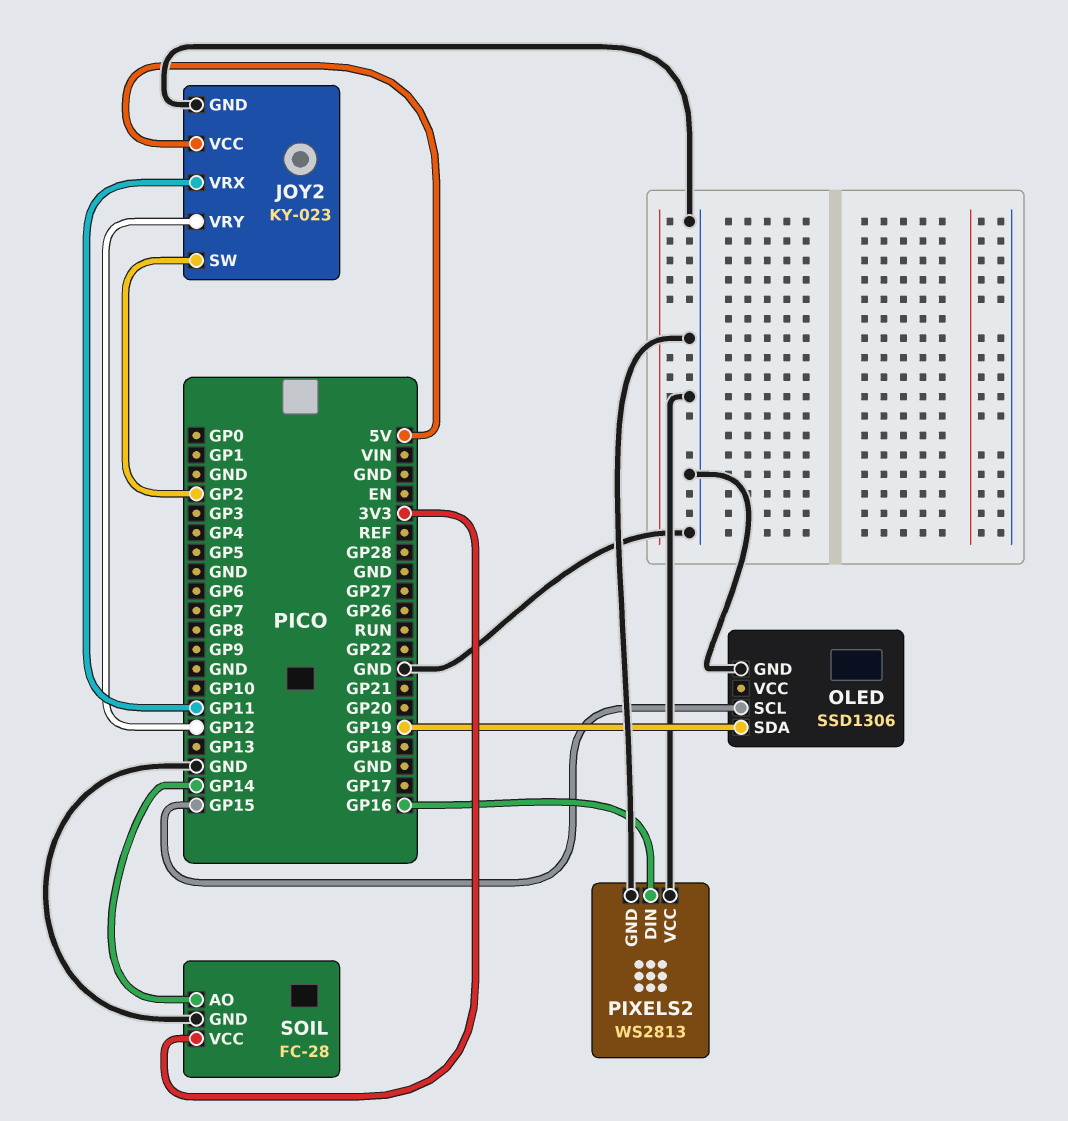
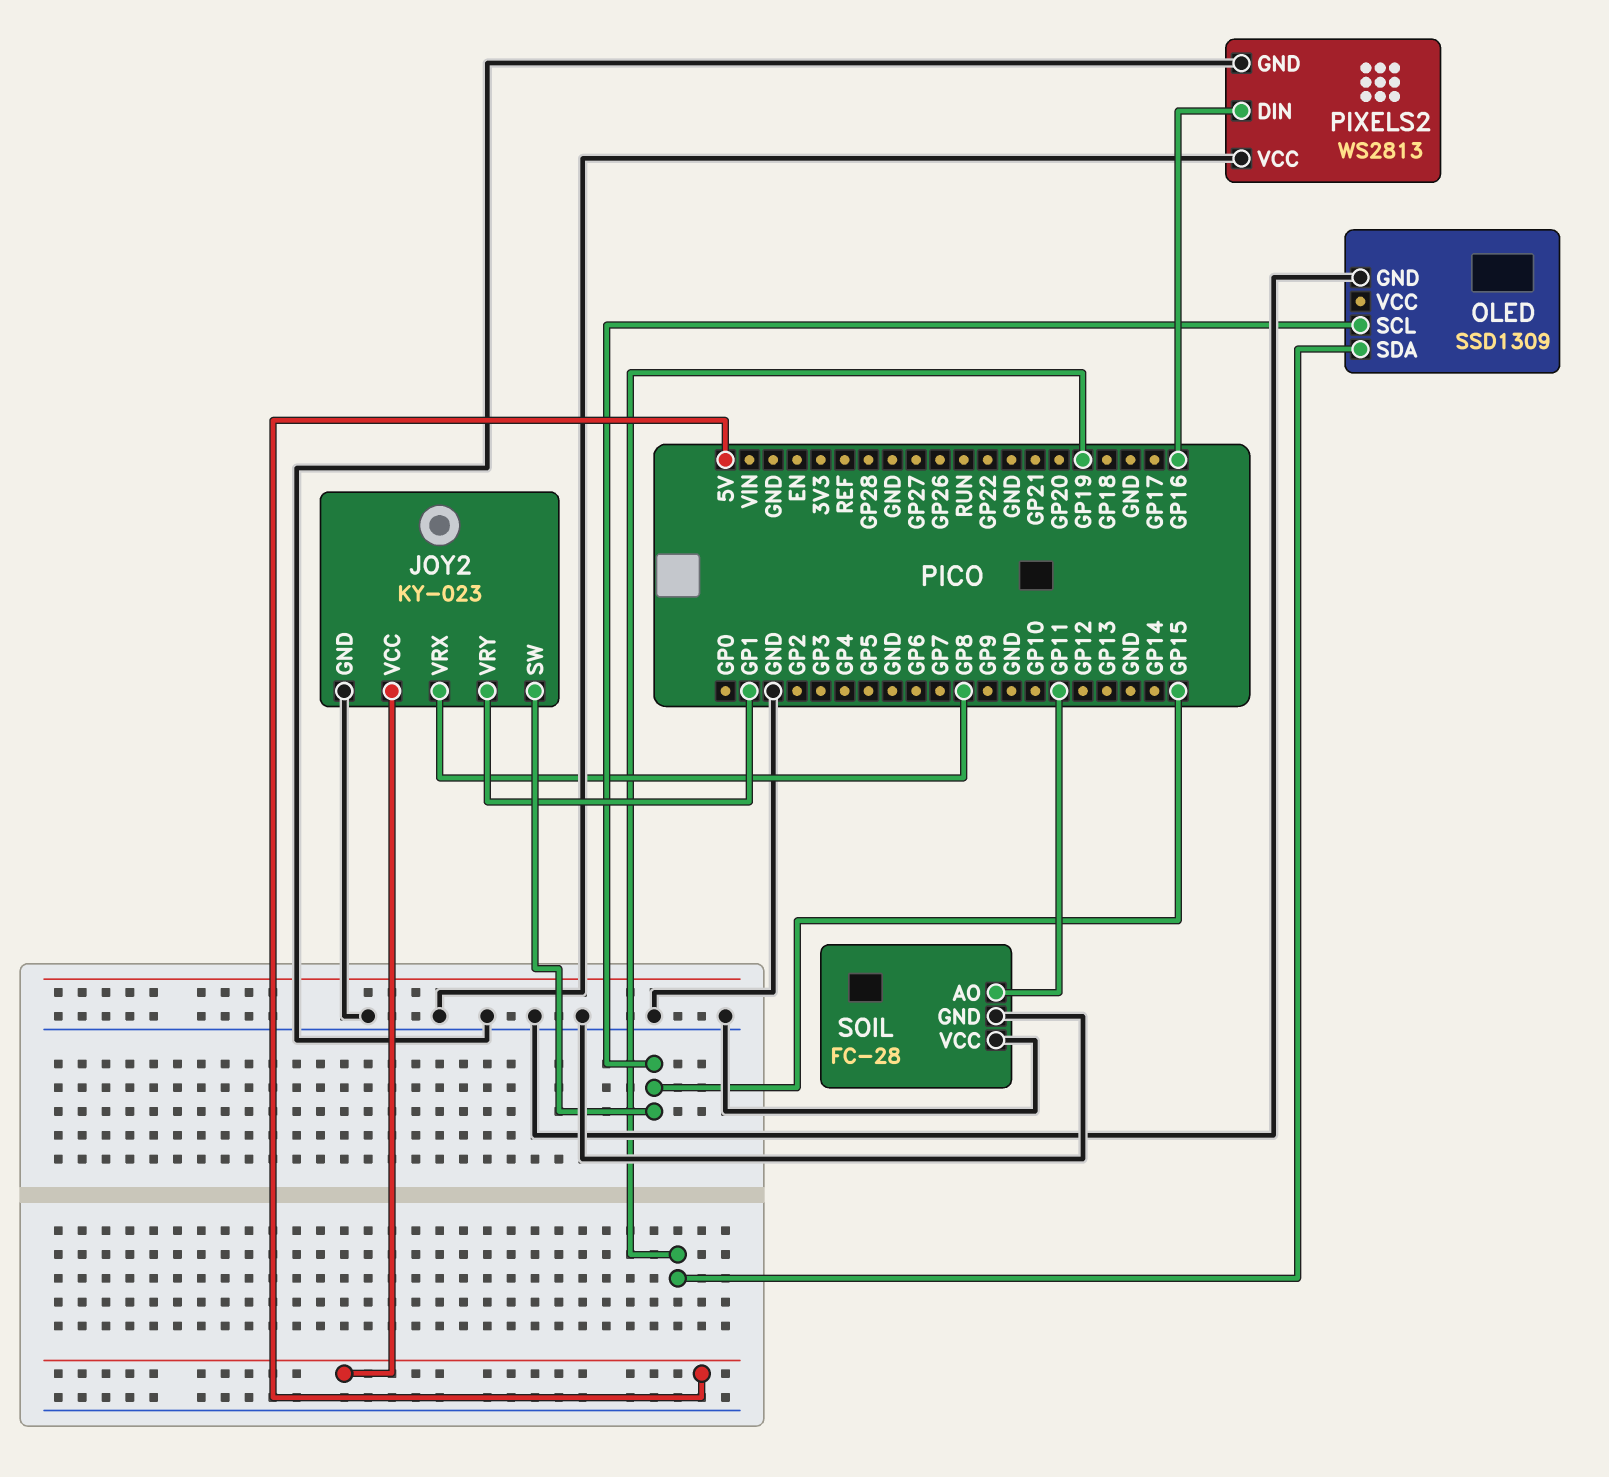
JOY2 pin SW: GP2 -> GP15
JOY2 pin VRX: GP11 -> GP8
JOY2 pin VRY: GP12 -> GP1
OLED: SSD1306 -> SSD1309
SOIL pin AO: GP14 -> GP11
SOIL pin VCC: 3V3 -> GND

